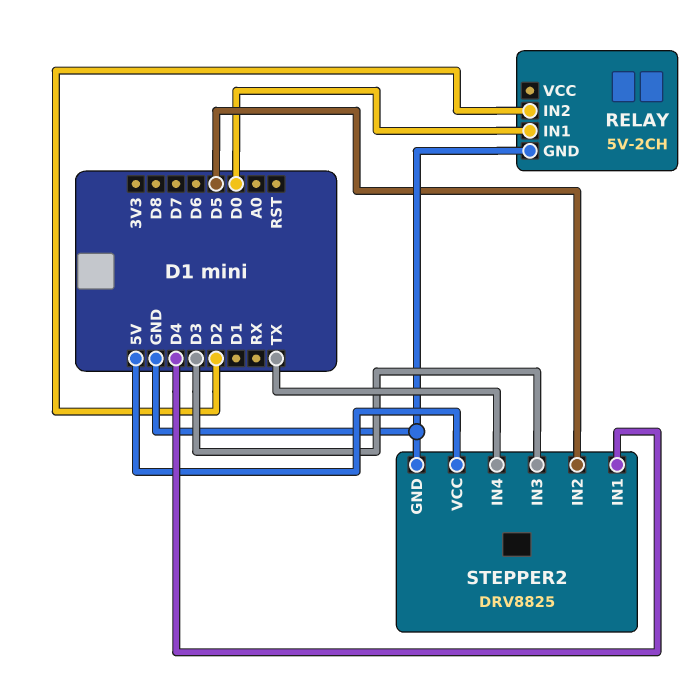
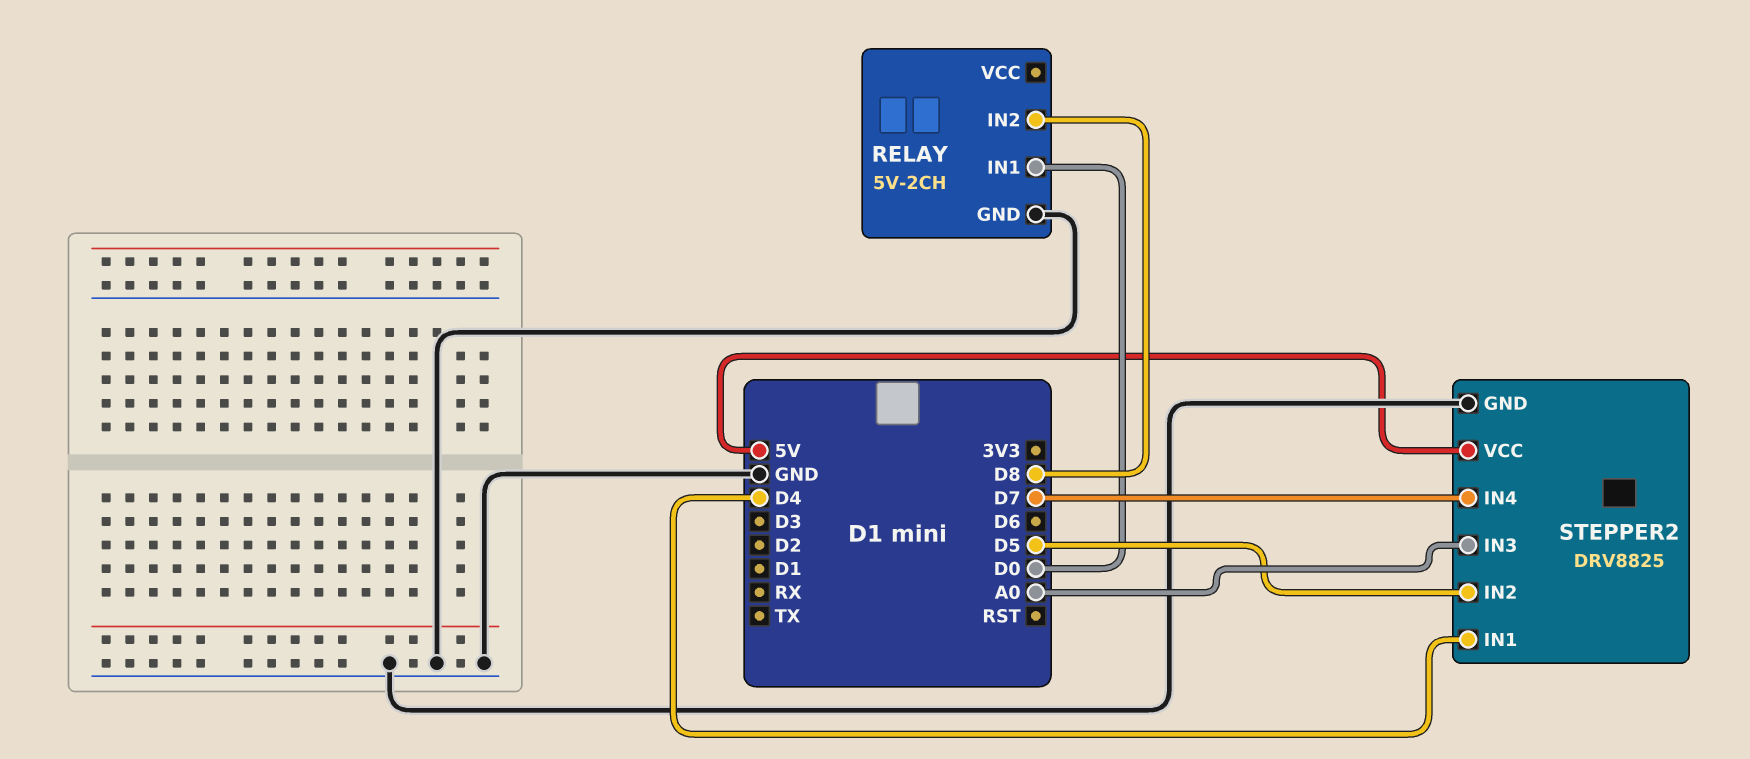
RELAY pin IN2: D2 -> D8
STEPPER2 pin IN3: D3 -> A0
STEPPER2 pin IN4: TX -> D7

